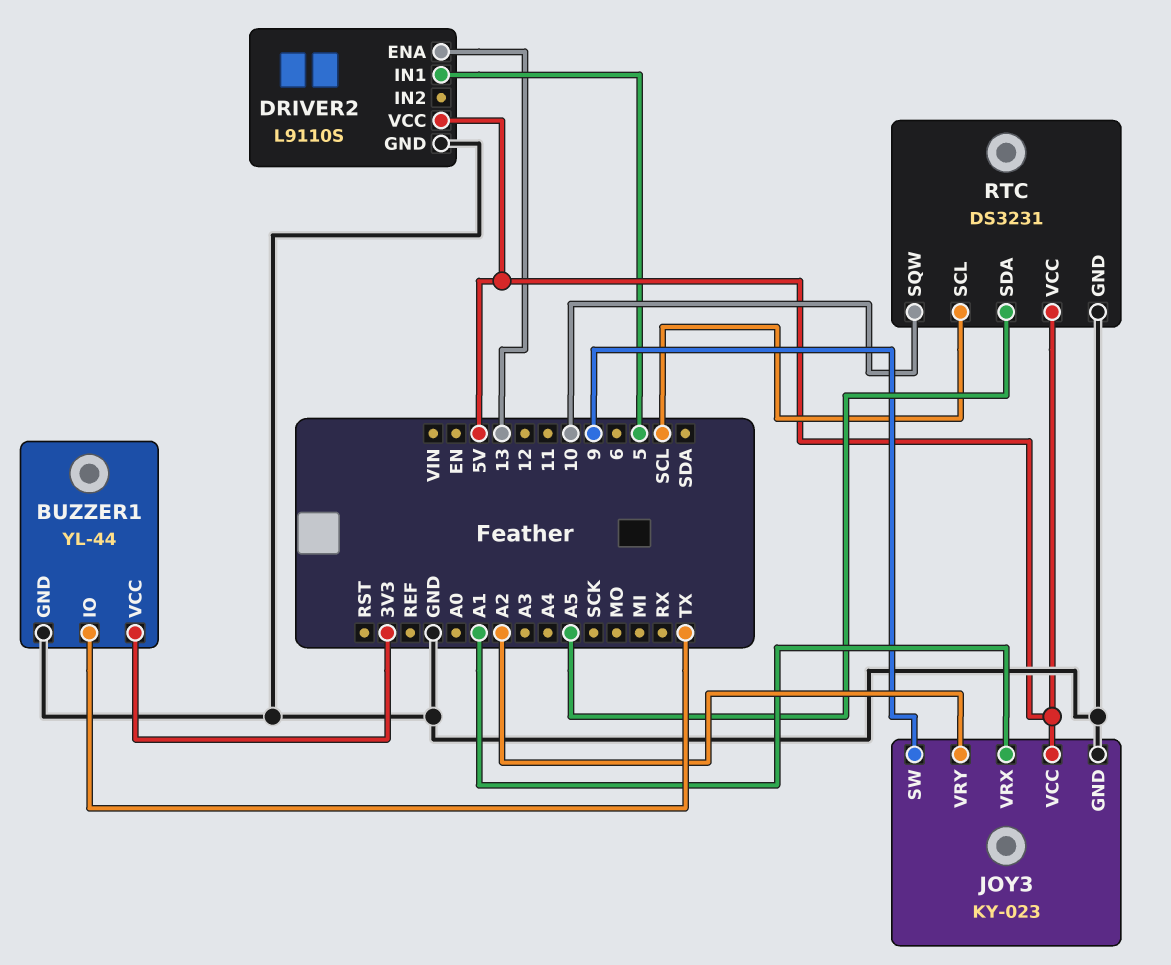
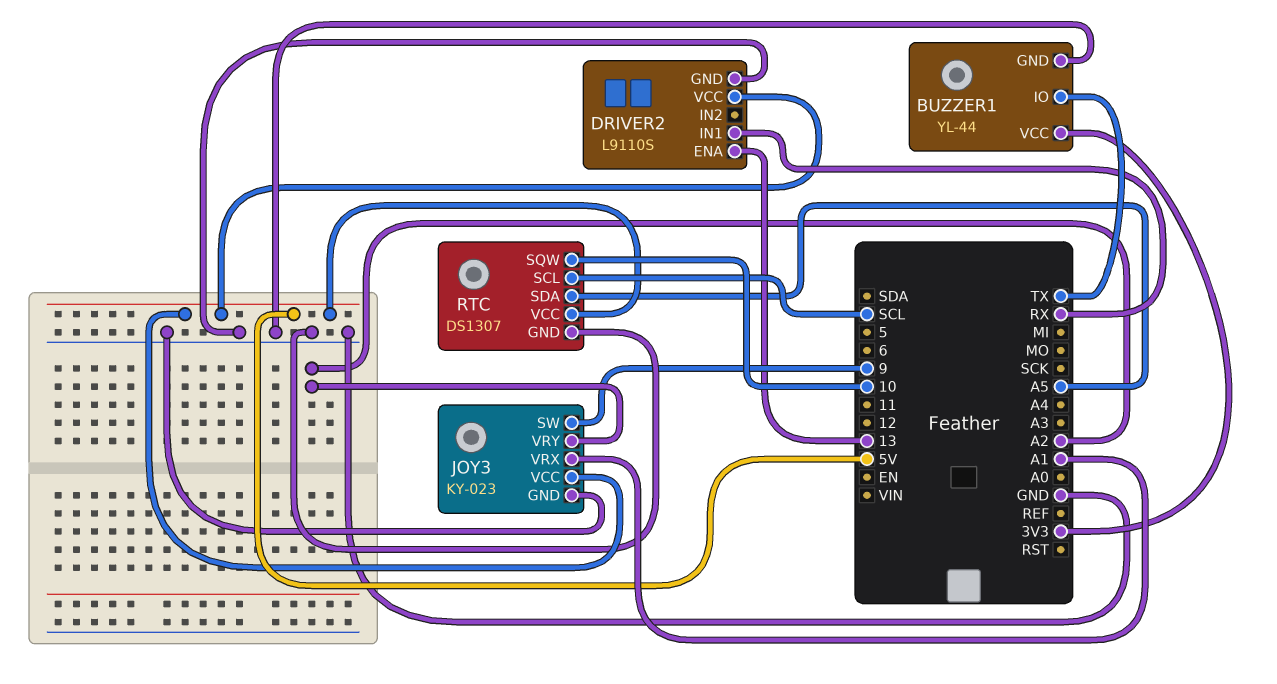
DRIVER2 pin IN1: 5 -> RX
RTC: DS3231 -> DS1307

